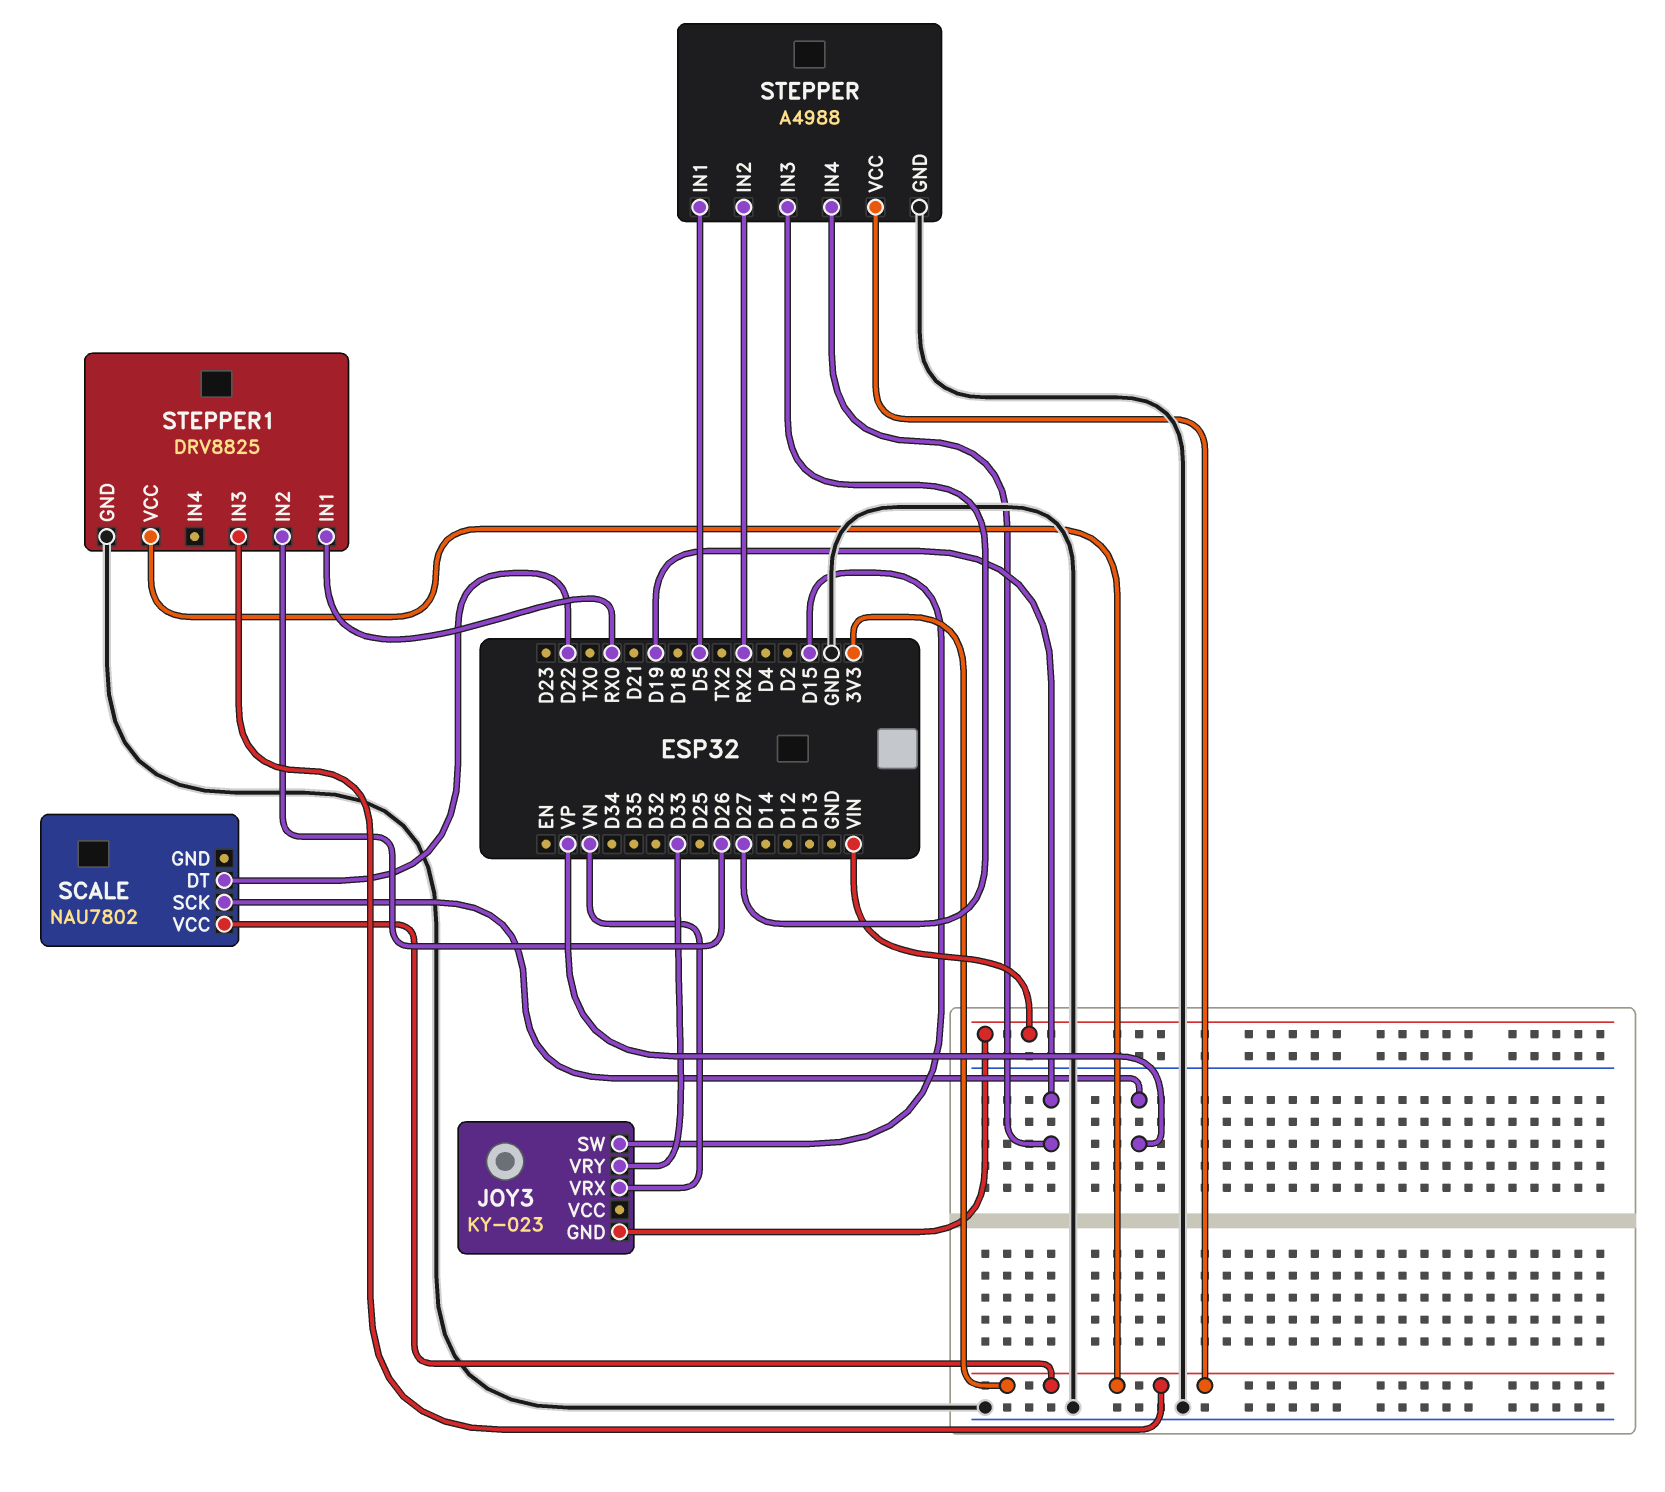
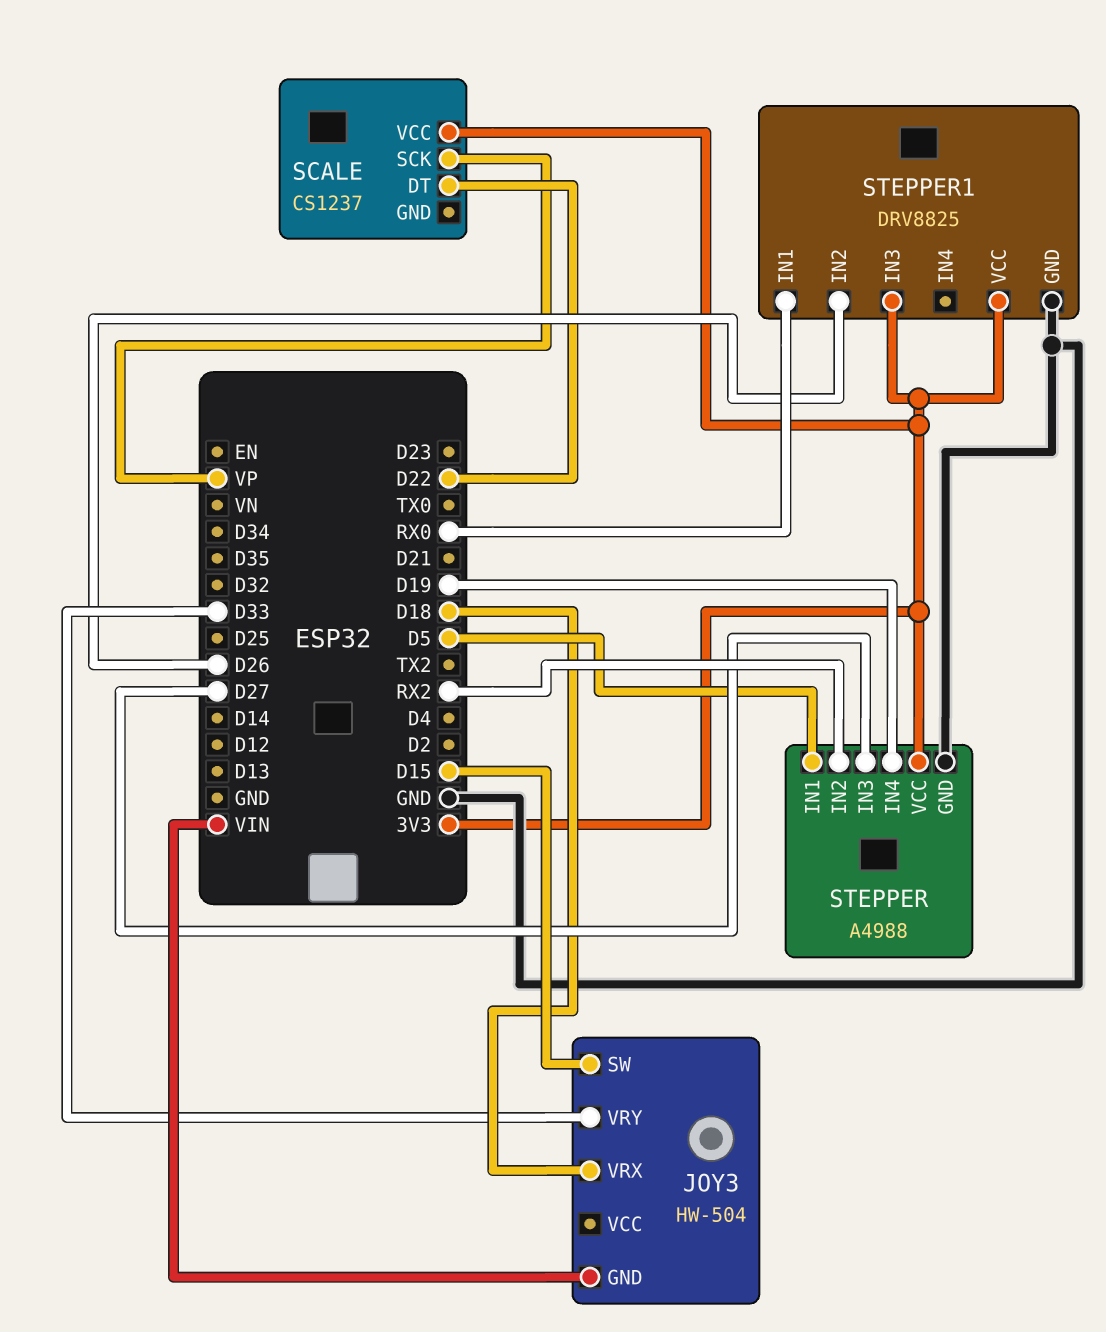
JOY3: KY-023 -> HW-504
JOY3 pin VRX: VN -> D18
SCALE: NAU7802 -> CS1237

